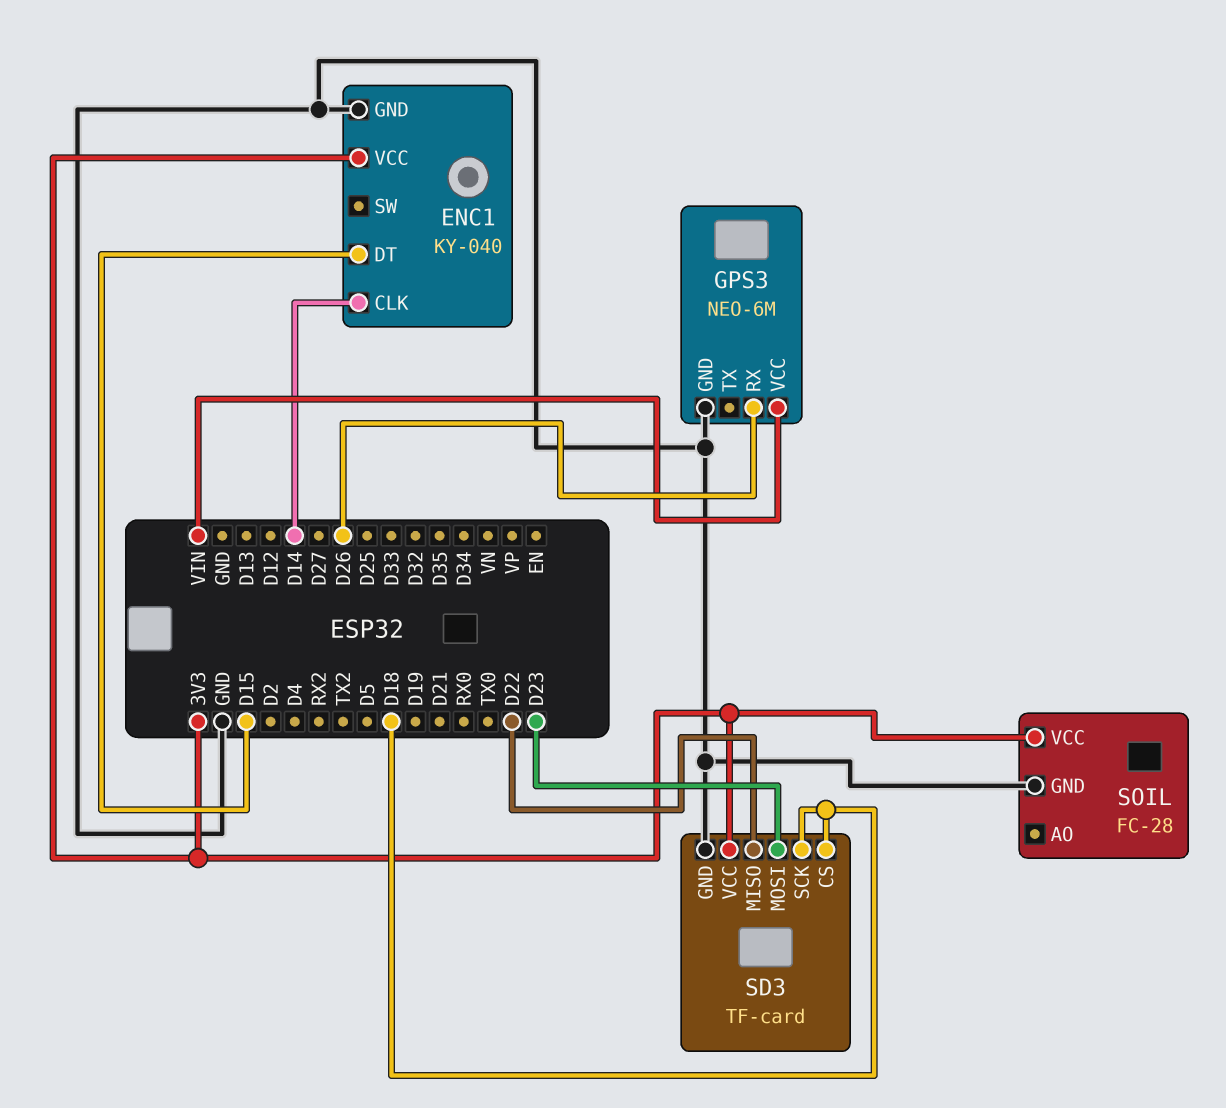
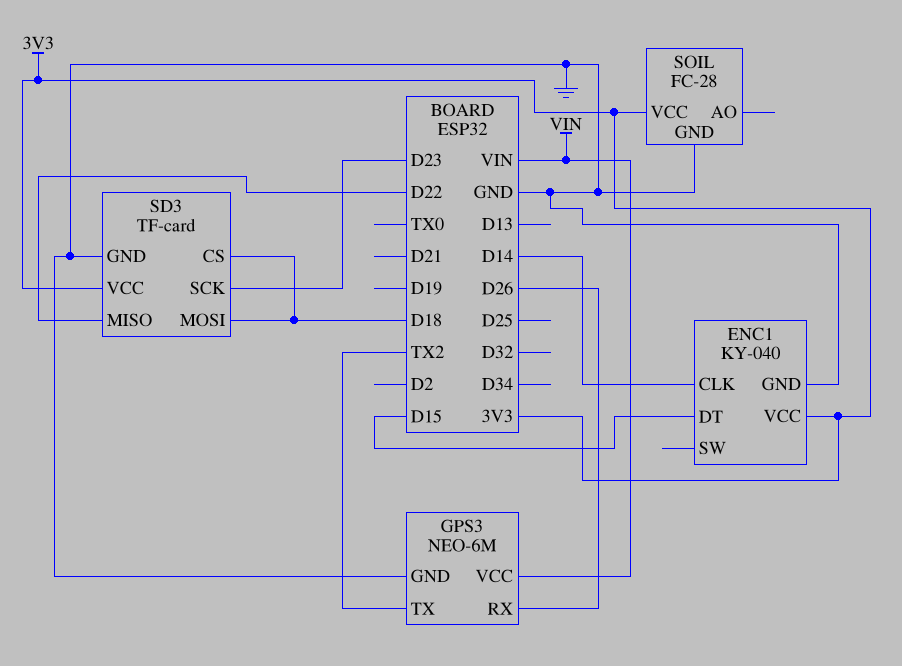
GPS3 pin TX: none -> TX2
SD3 pin MOSI: D23 -> D18
SD3 pin SCK: D18 -> D23

